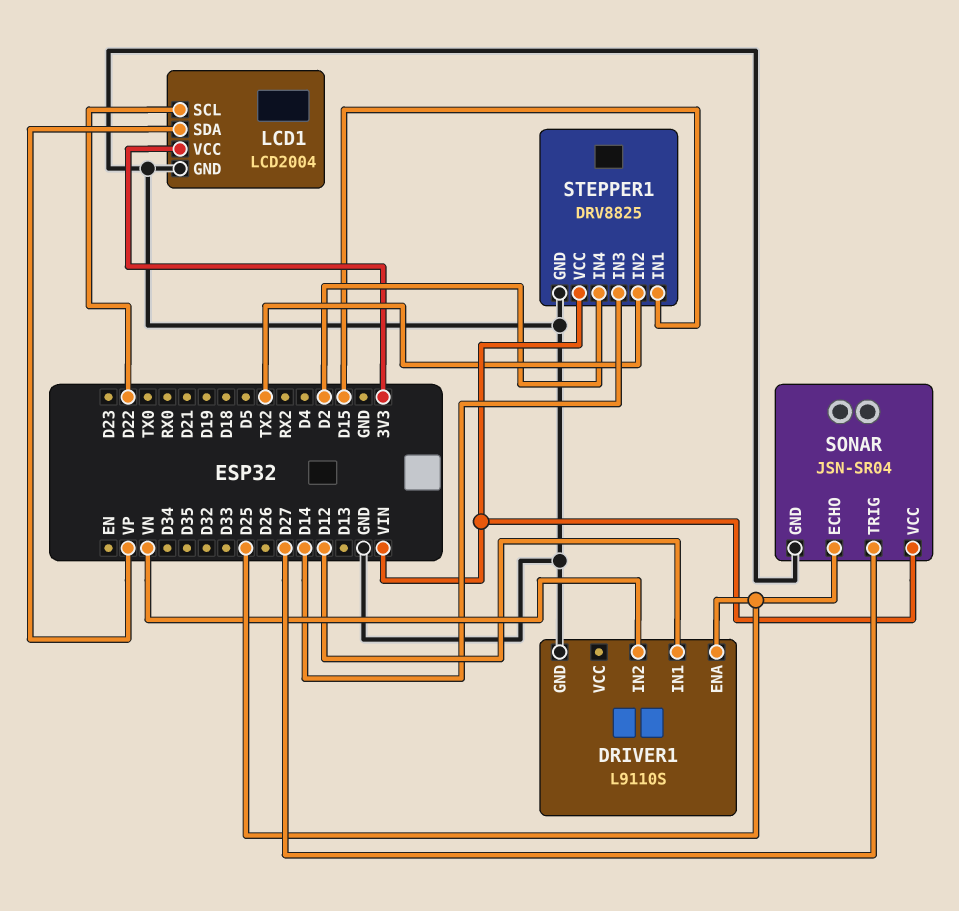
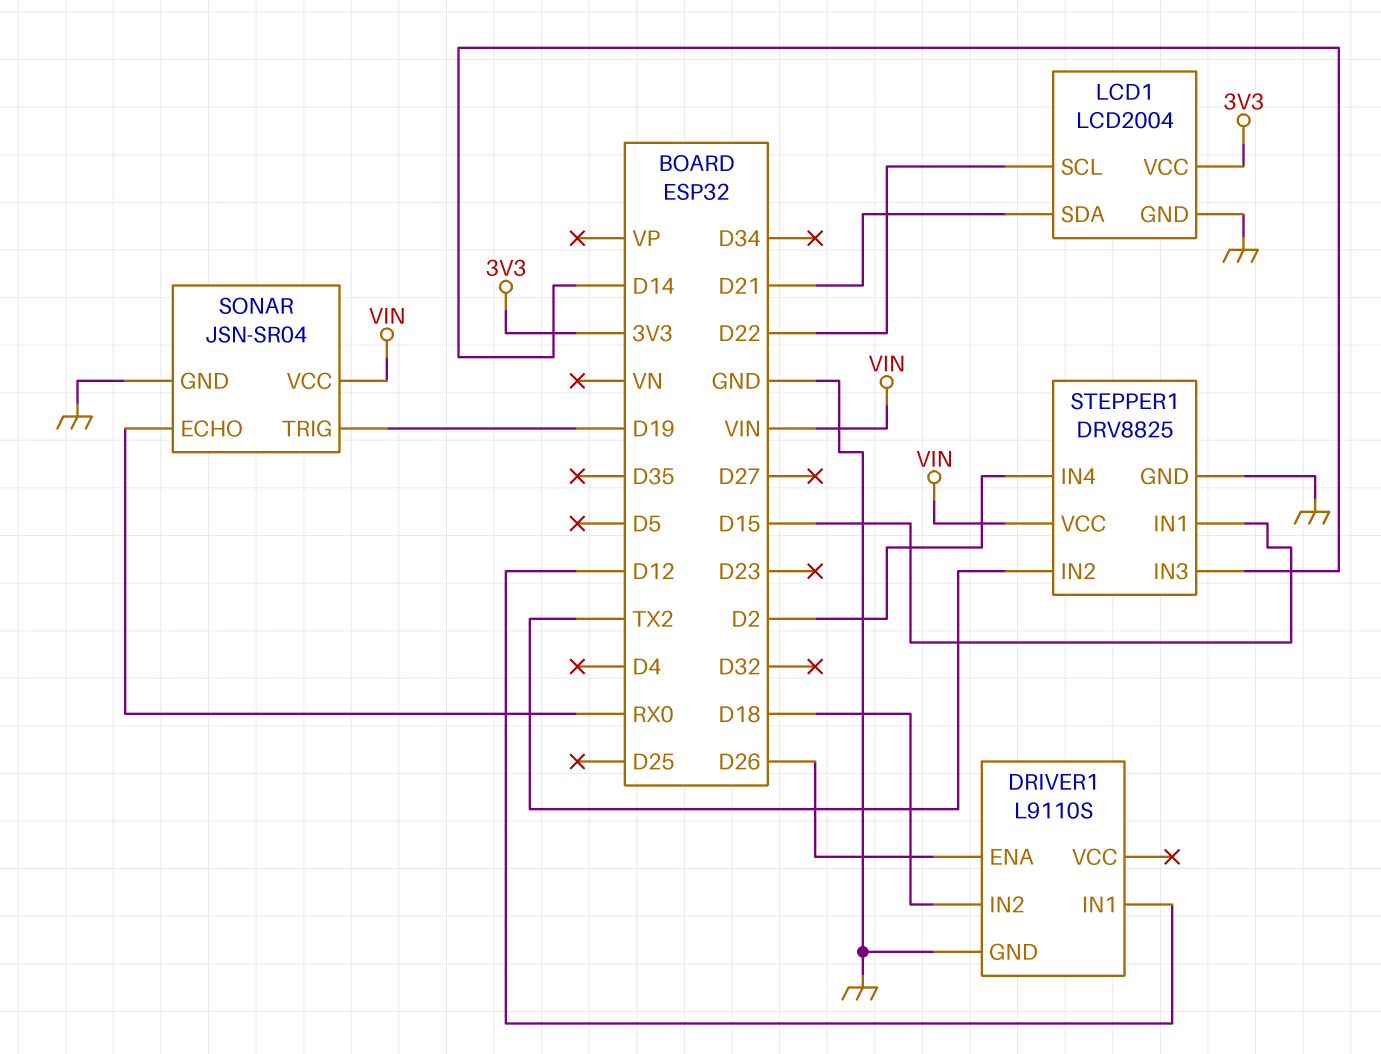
DRIVER1 pin ENA: D25 -> D26
DRIVER1 pin IN2: VN -> D18
LCD1 pin SDA: VP -> D21
SONAR pin ECHO: D25 -> RX0
SONAR pin TRIG: D27 -> D19

